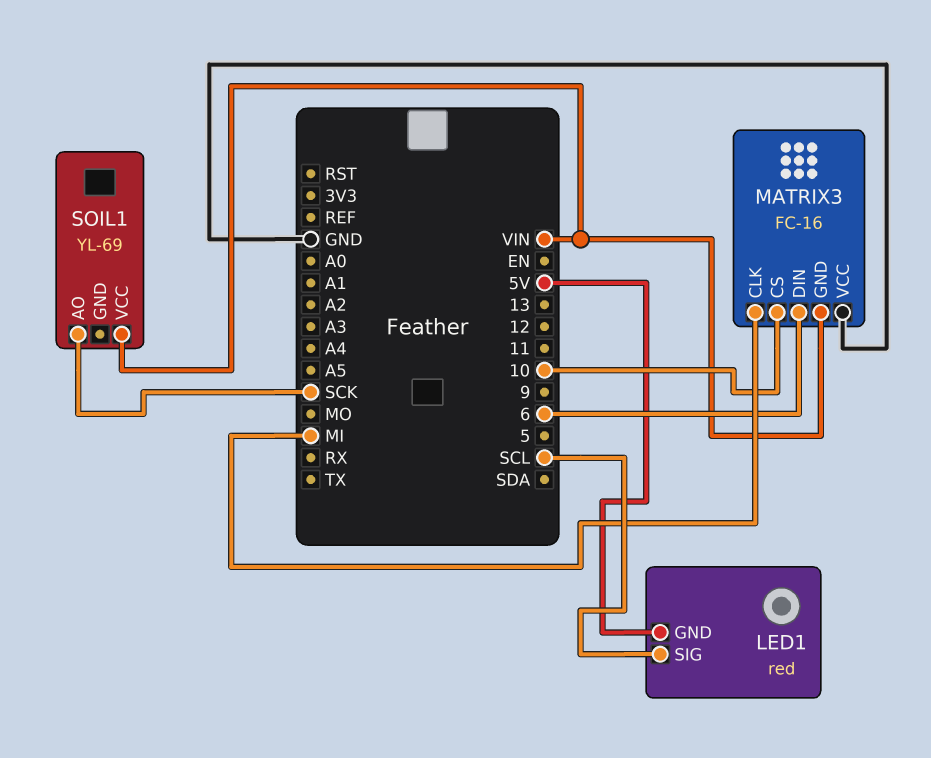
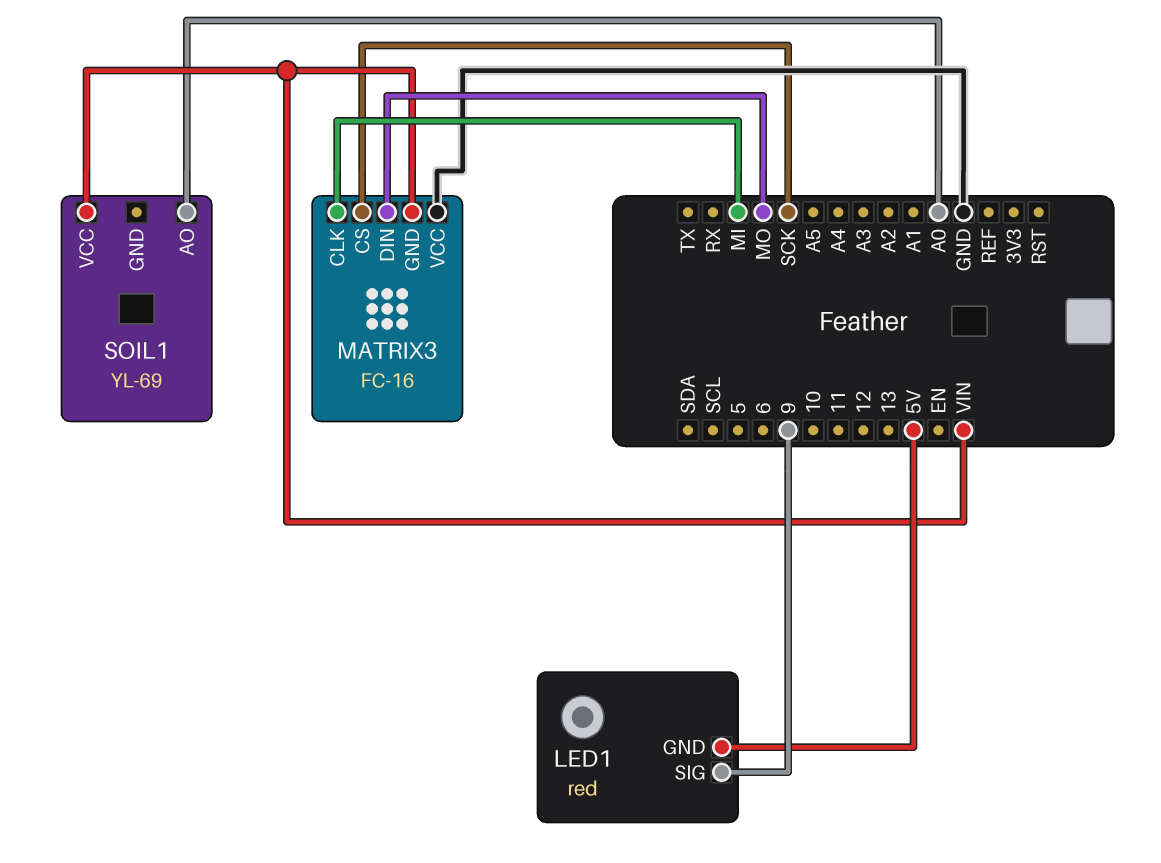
LED1 pin SIG: SCL -> 9
MATRIX3 pin CS: 10 -> SCK
MATRIX3 pin DIN: 6 -> MO
SOIL1 pin AO: SCK -> A0

